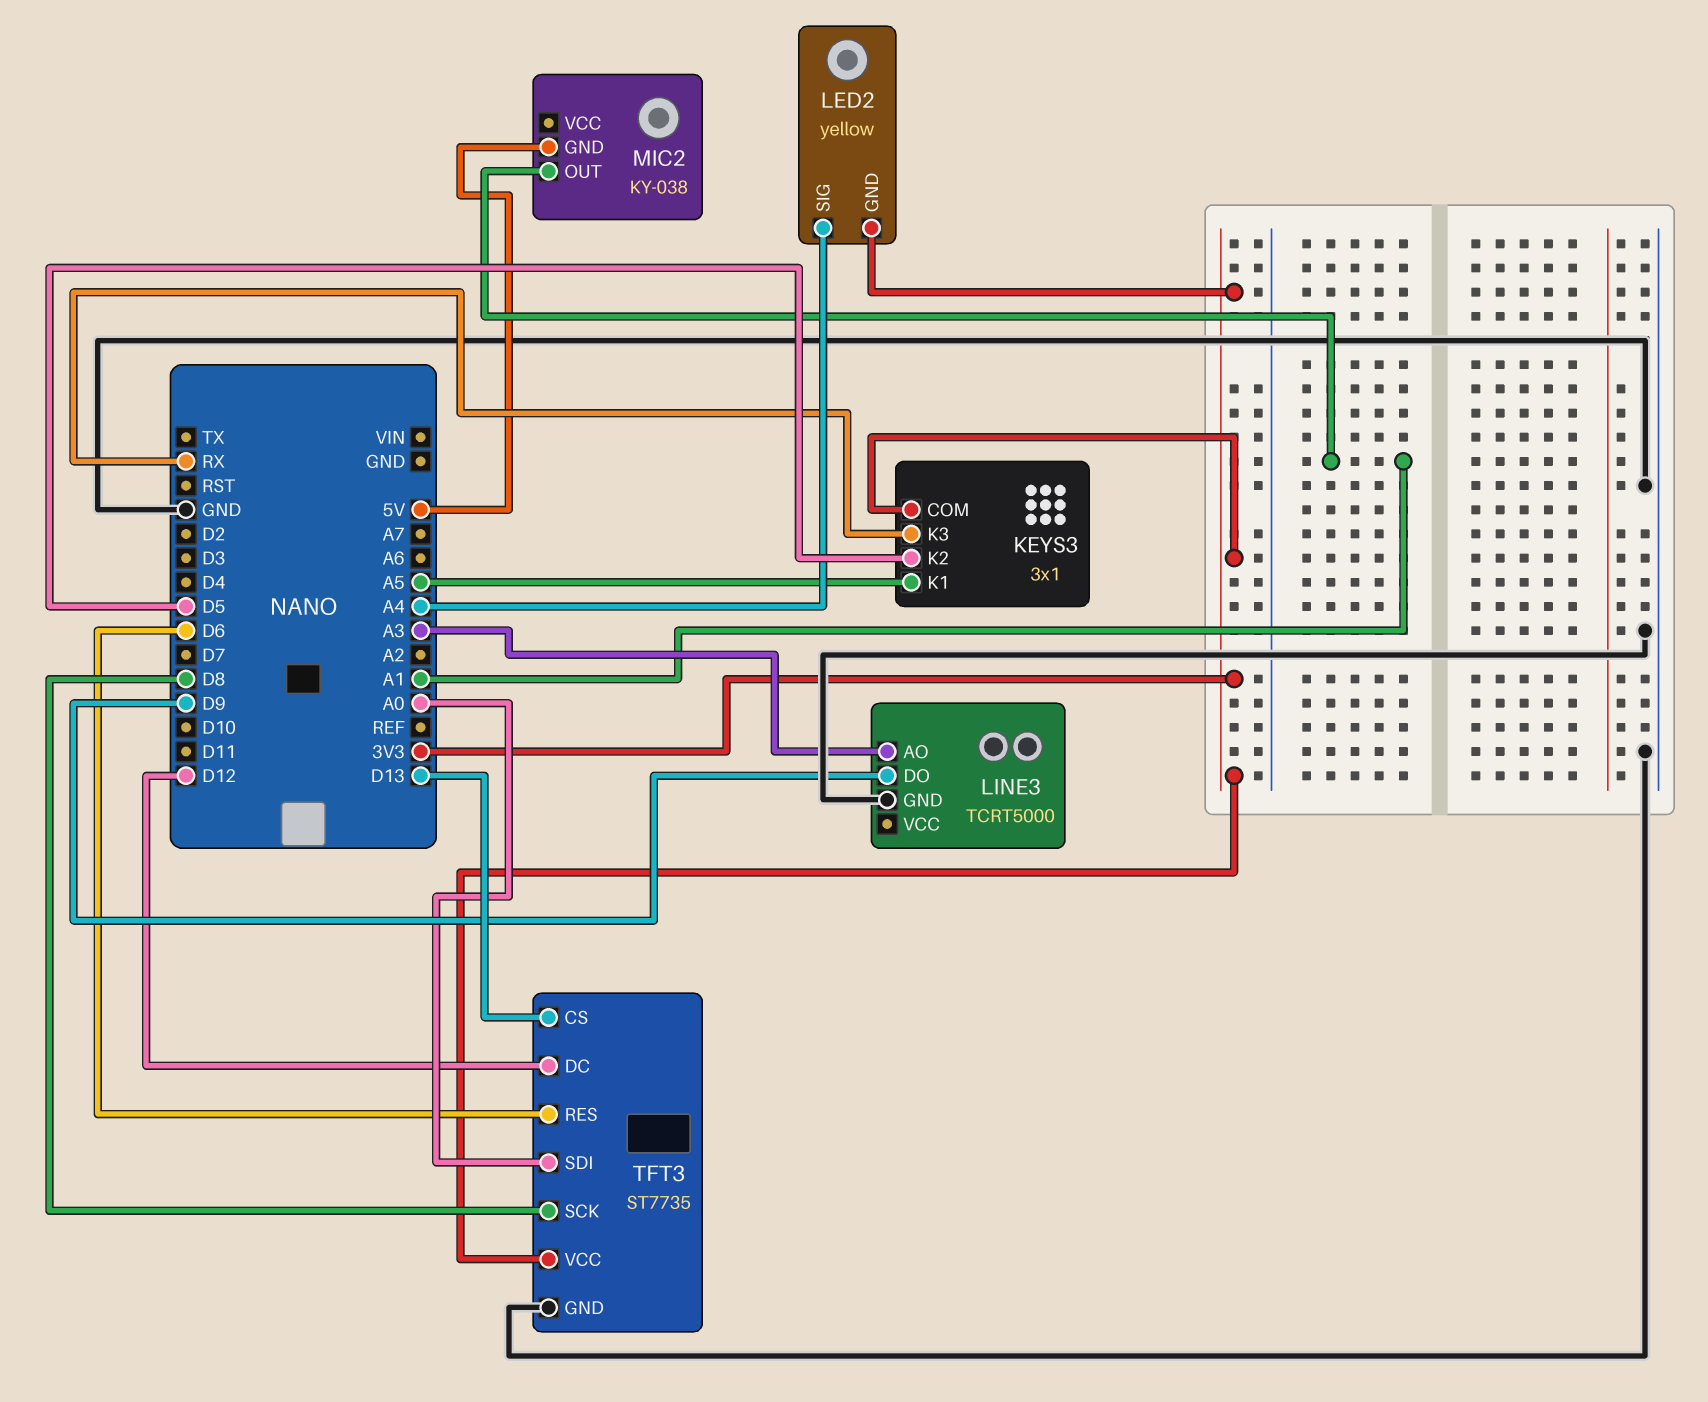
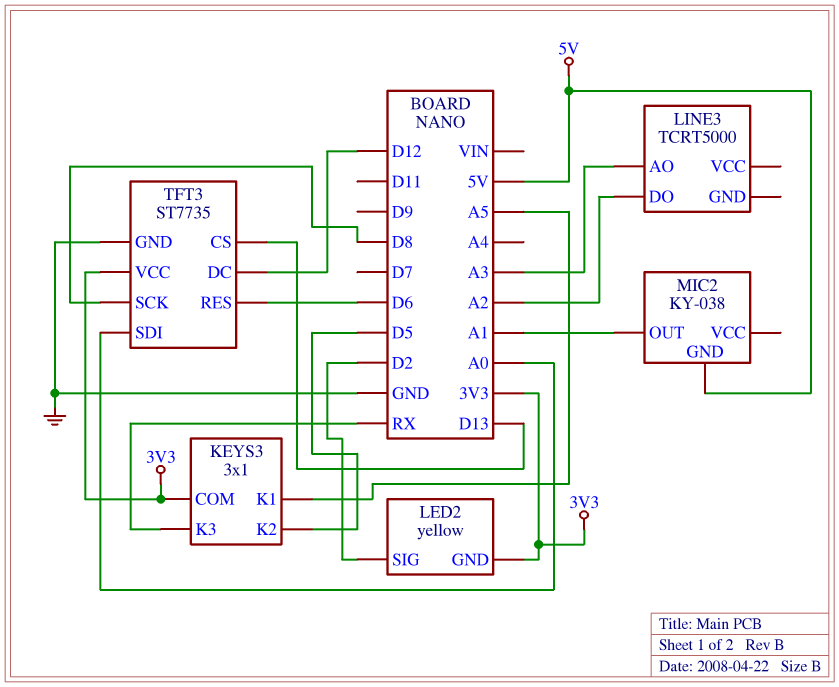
LED2 pin SIG: A4 -> D2
LINE3 pin DO: D9 -> A2
LINE3 pin GND: GND -> none

